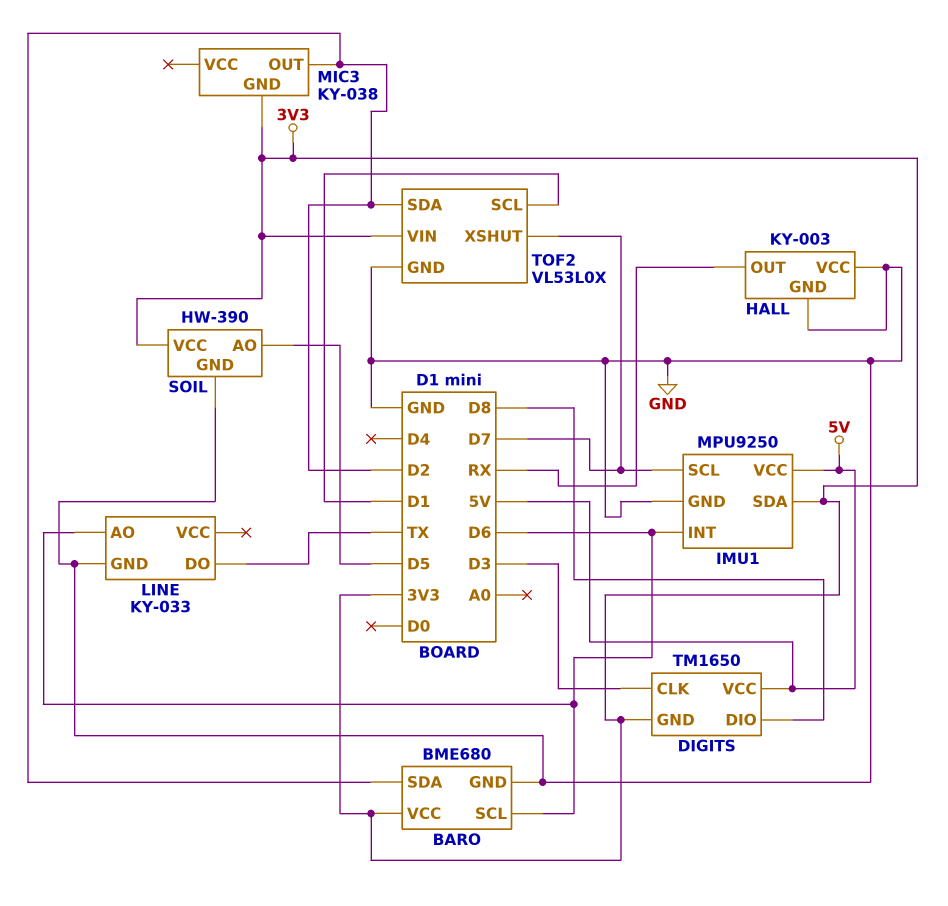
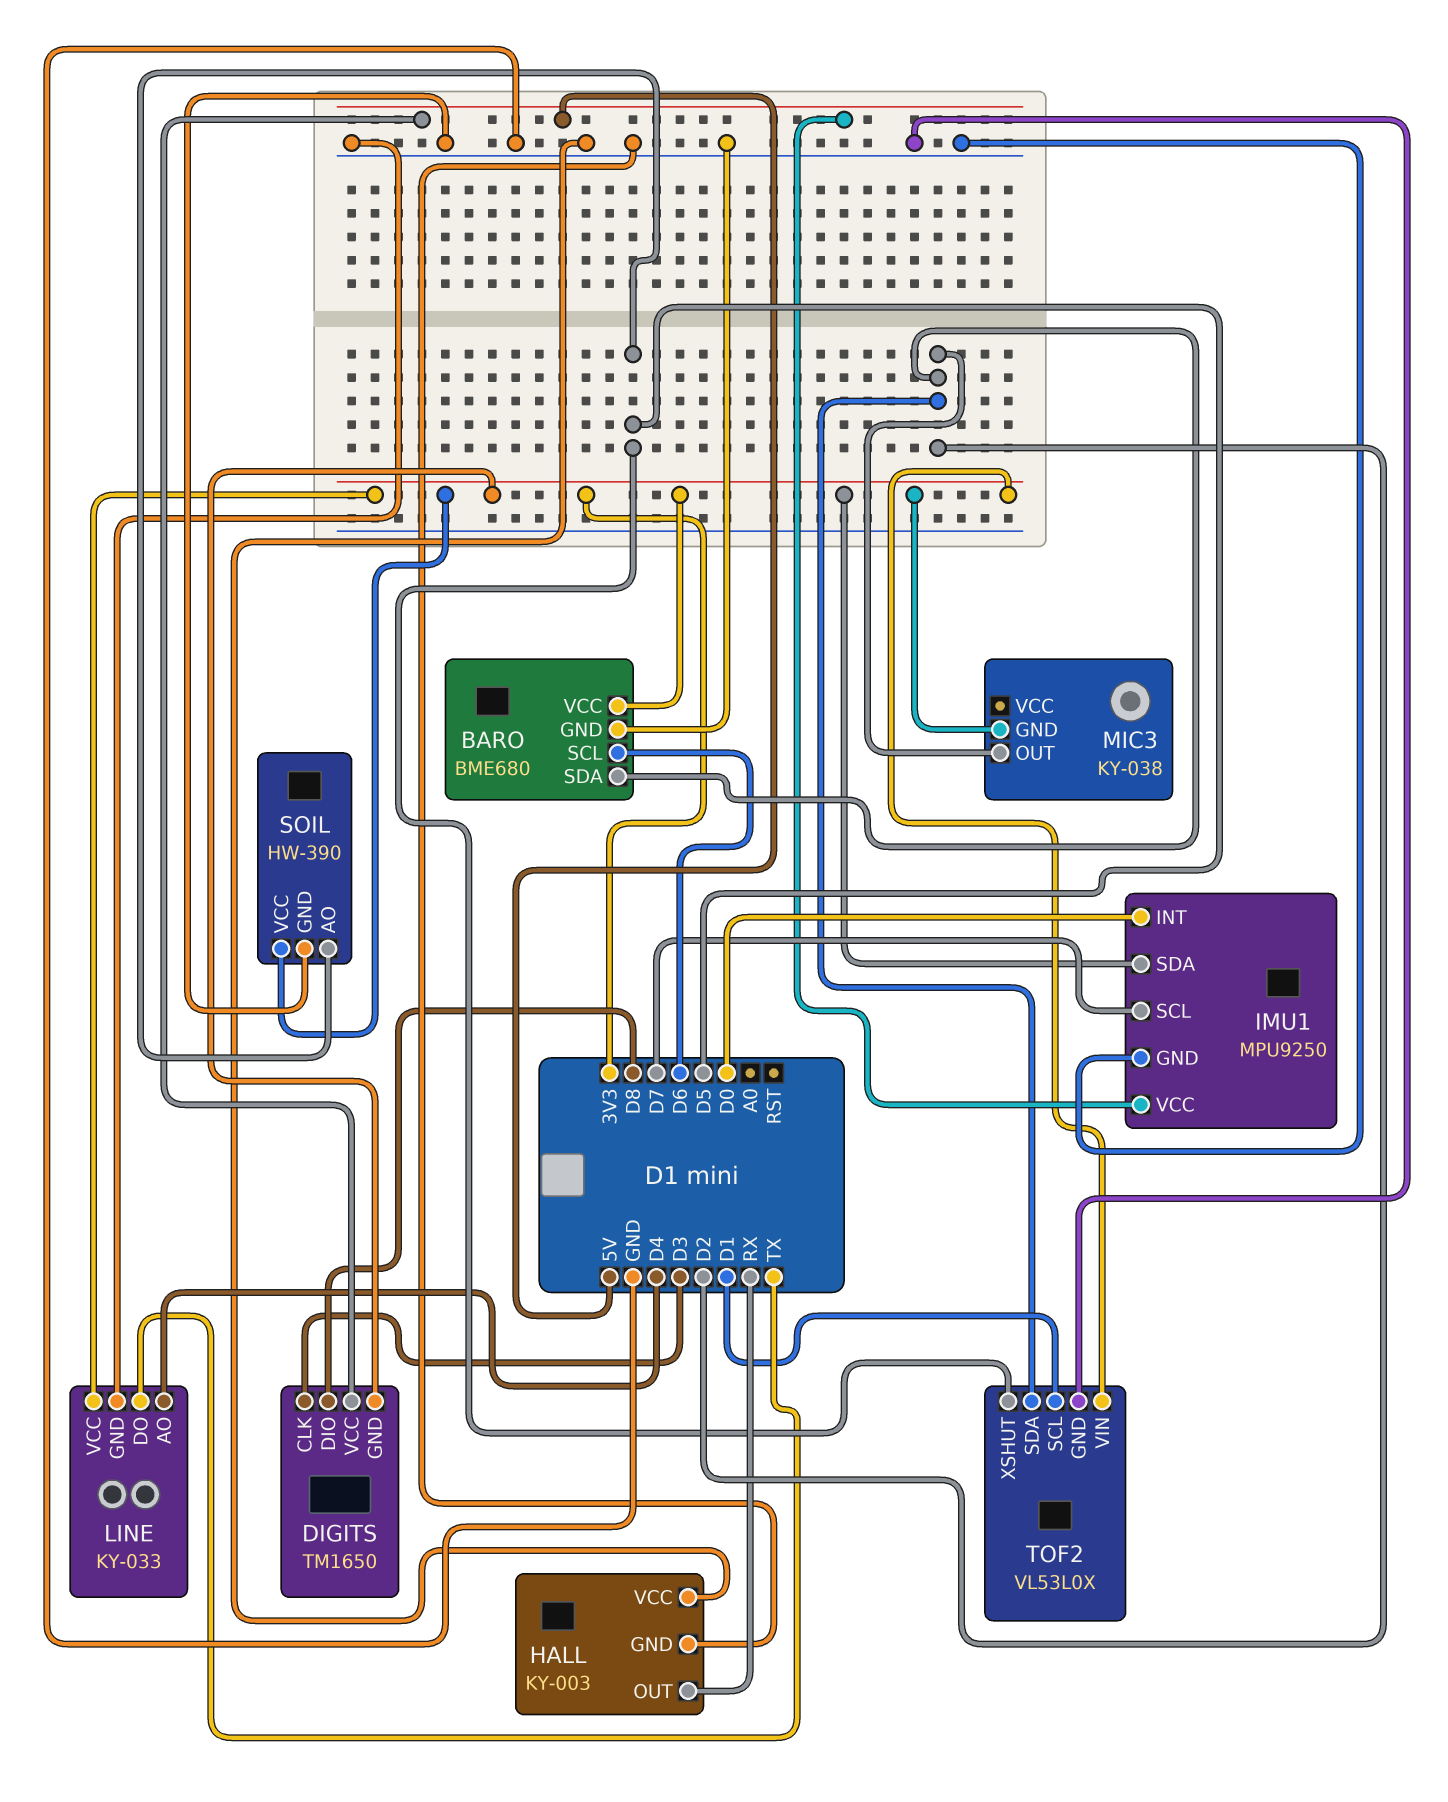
IMU1 pin INT: D6 -> D0
LINE pin AO: D6 -> D4
LINE pin VCC: none -> 3V3
TOF2 pin XSHUT: D7 -> D5

